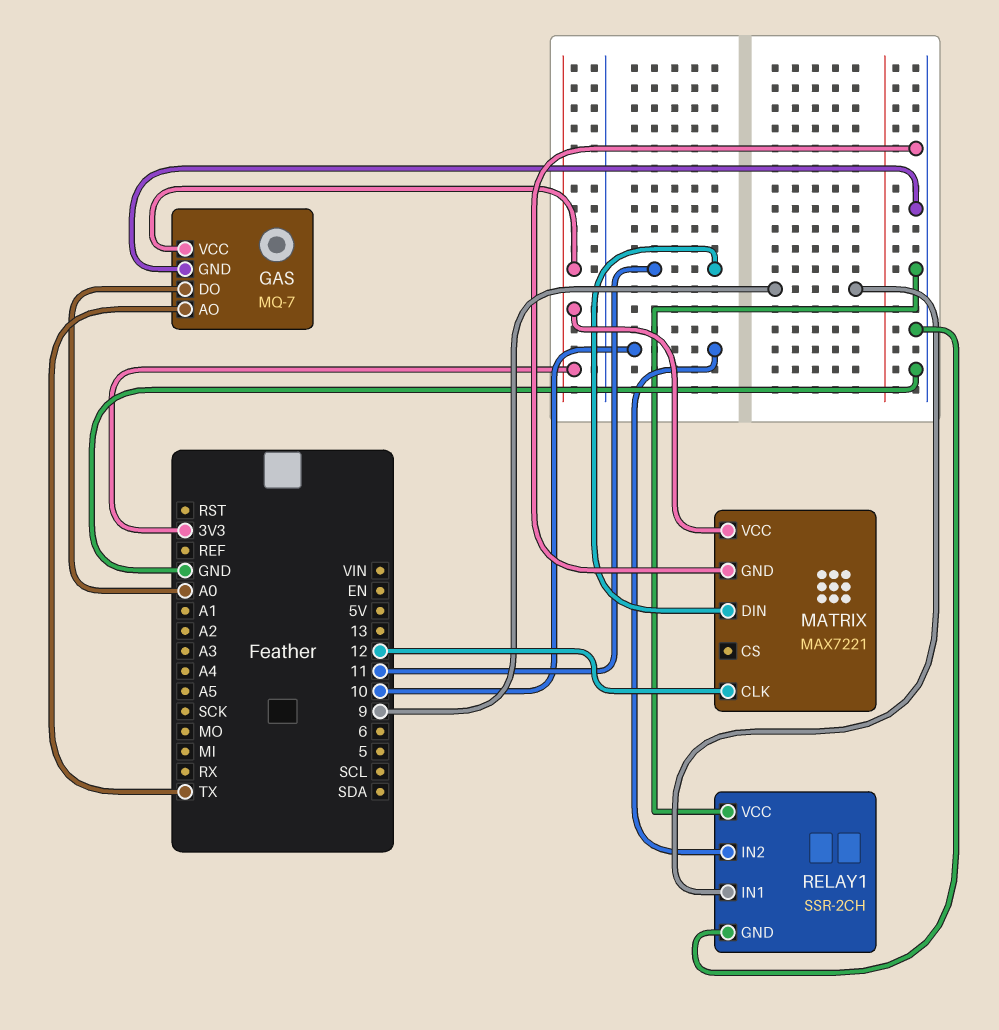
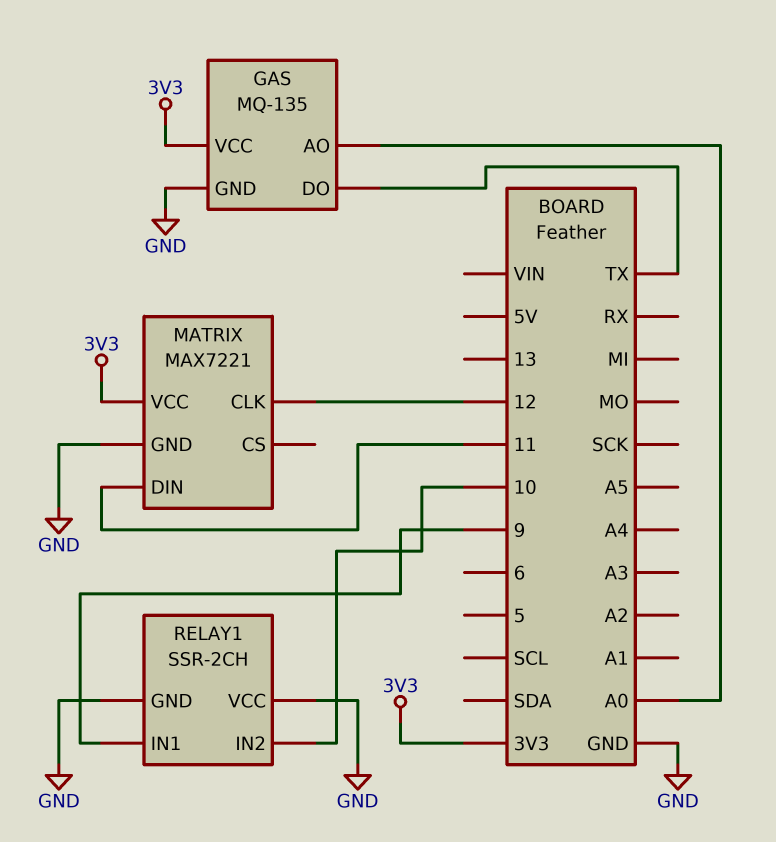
GAS: MQ-7 -> MQ-135
GAS pin AO: TX -> A0
GAS pin DO: A0 -> TX

